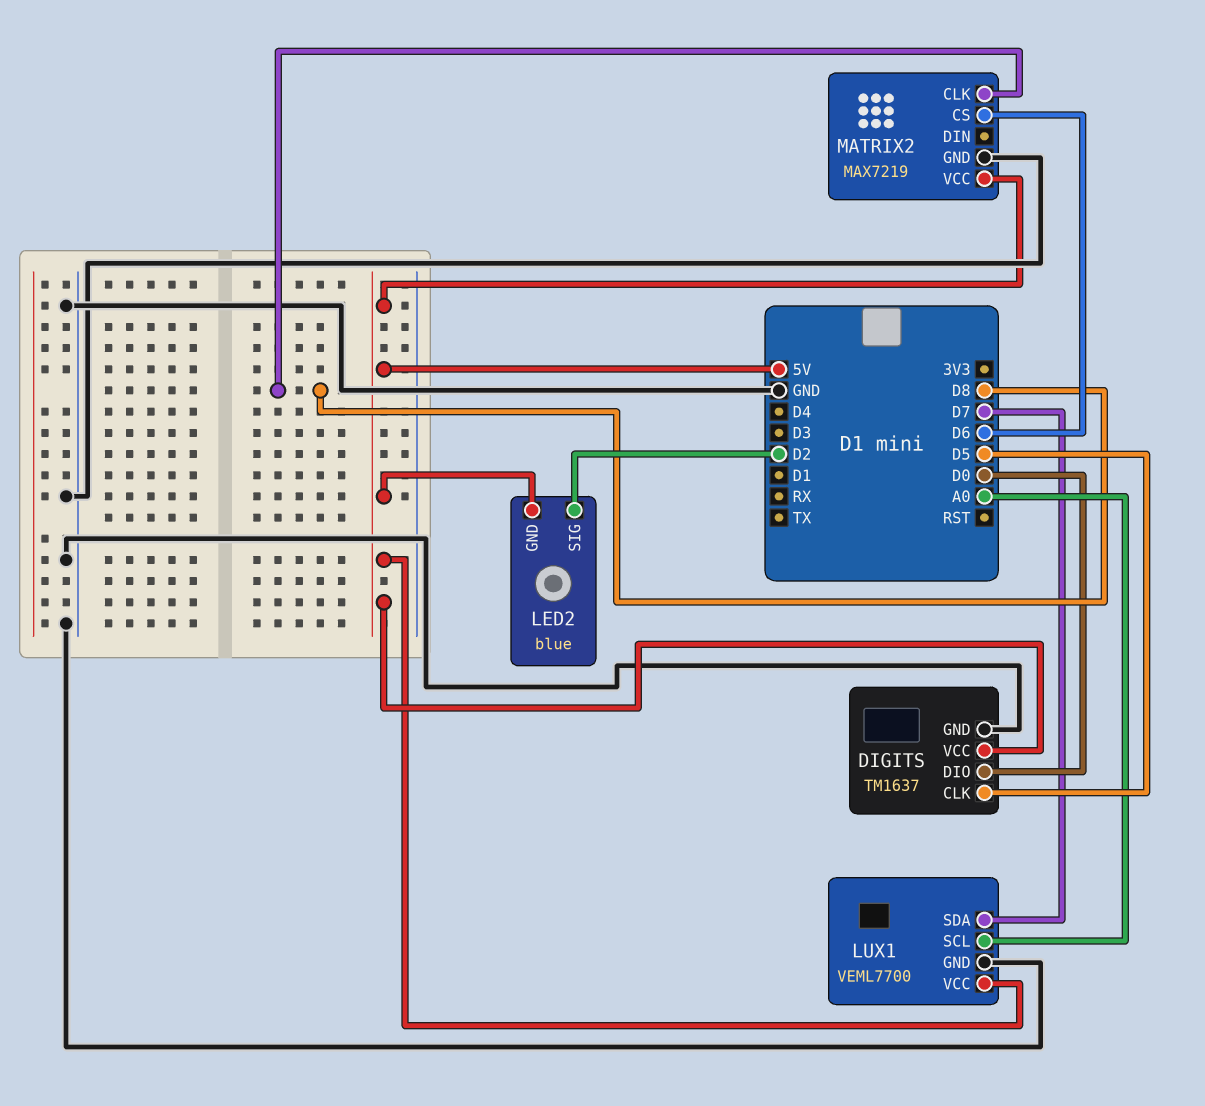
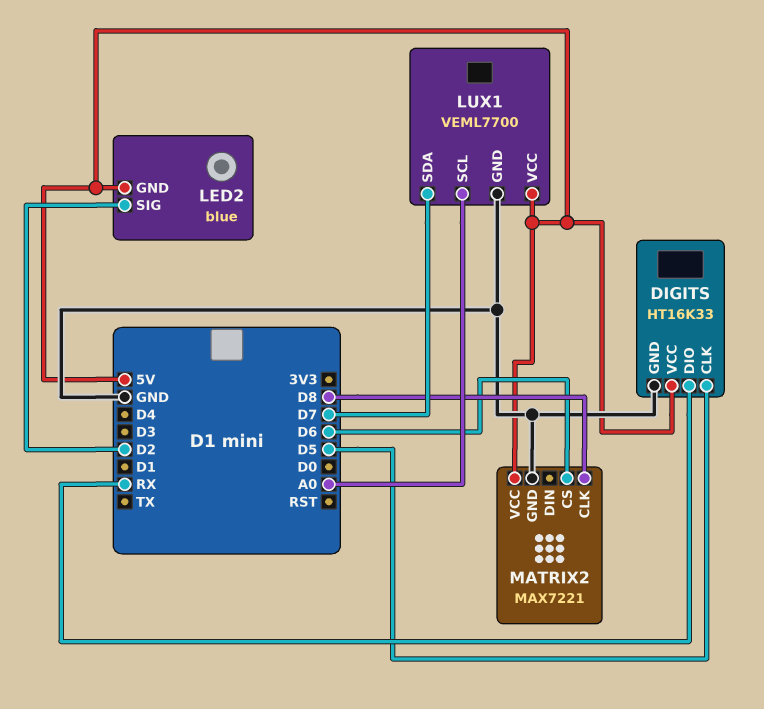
DIGITS: TM1637 -> HT16K33
DIGITS pin DIO: D0 -> RX
MATRIX2: MAX7219 -> MAX7221

